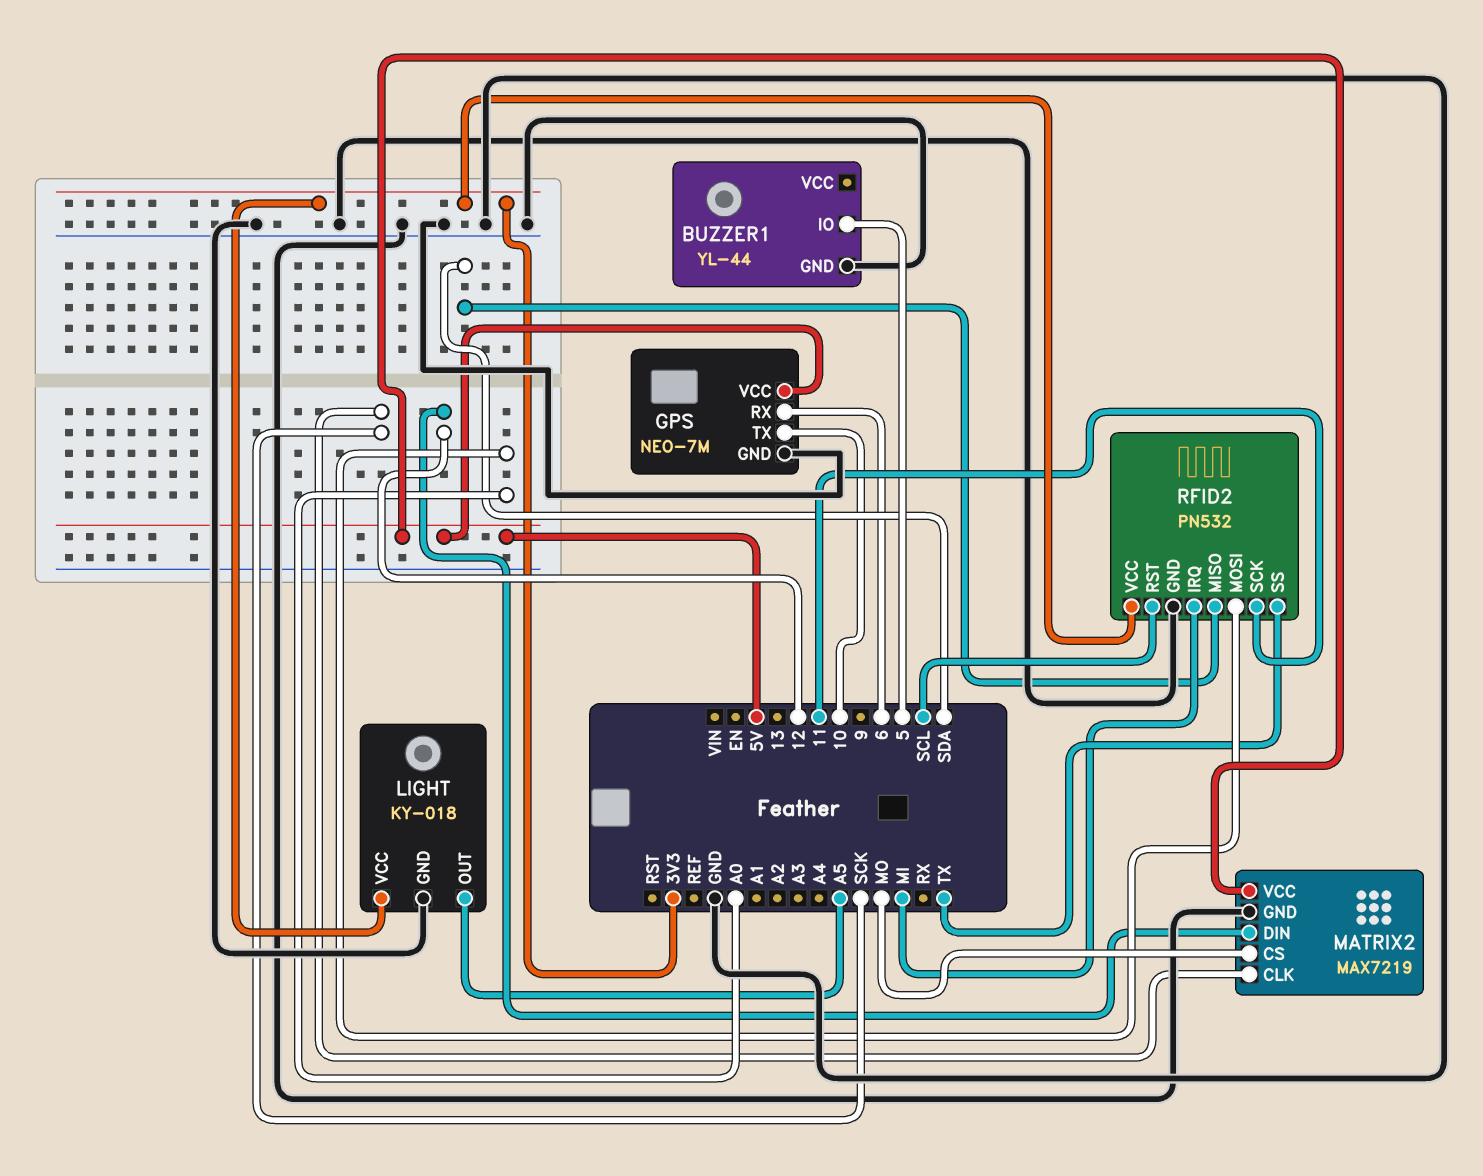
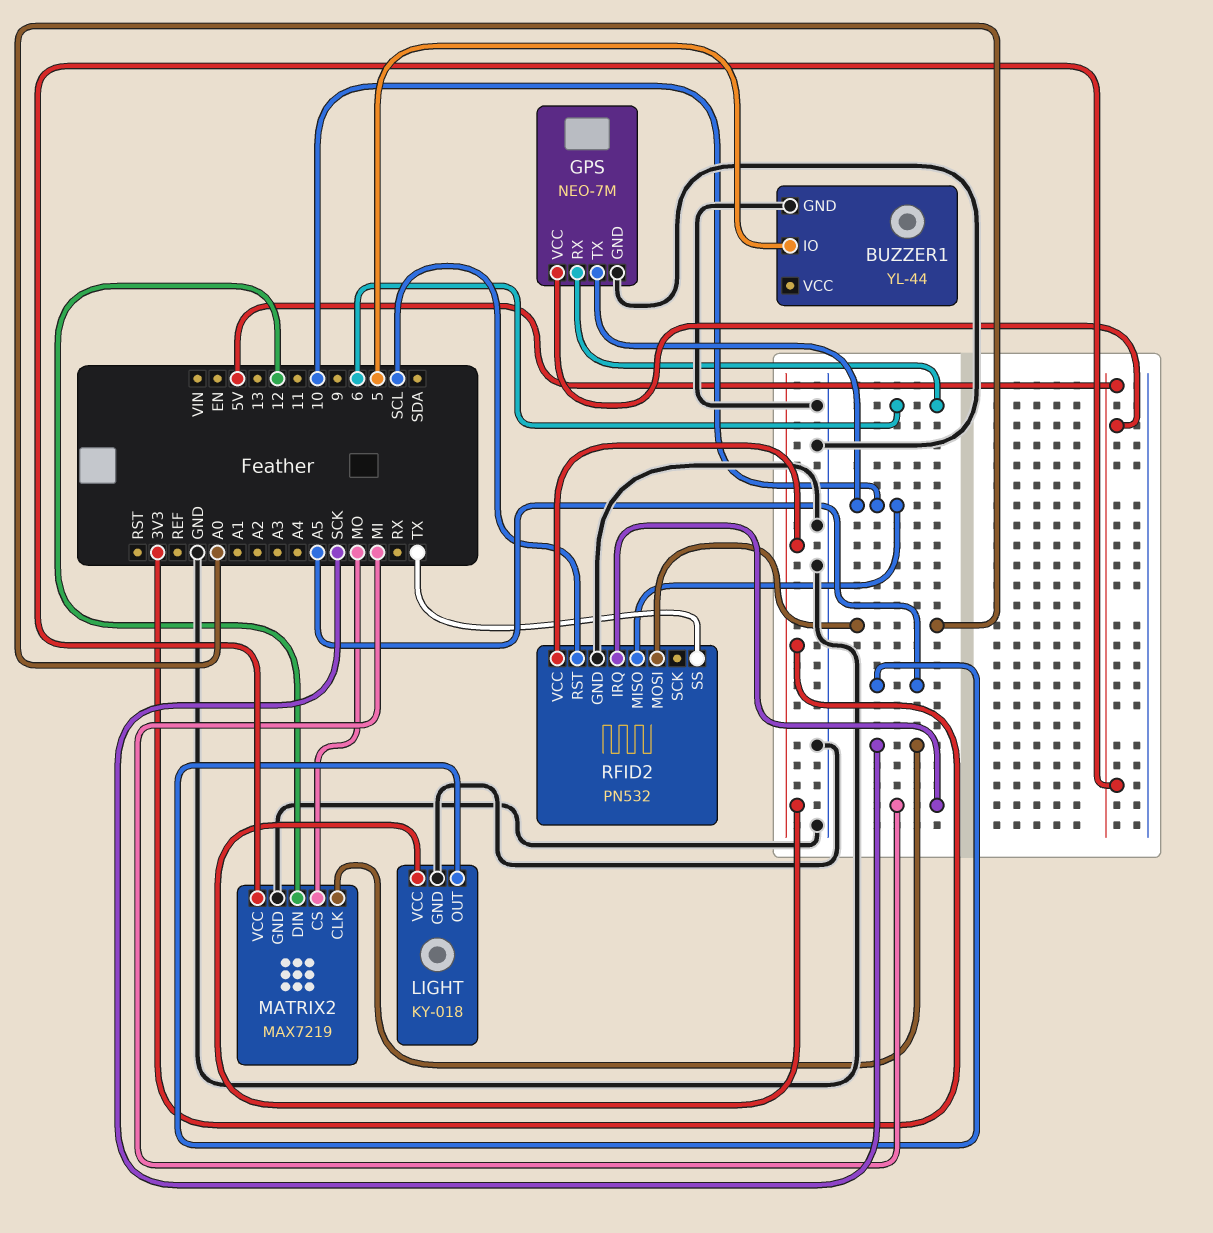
RFID2 pin MISO: SDA -> 10
RFID2 pin SCK: 11 -> none

